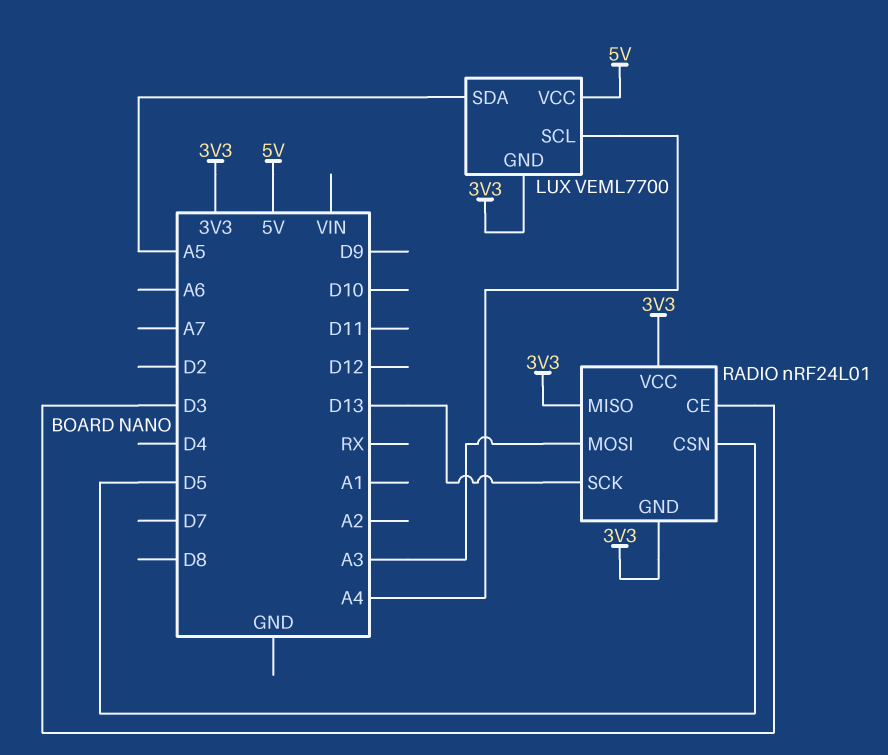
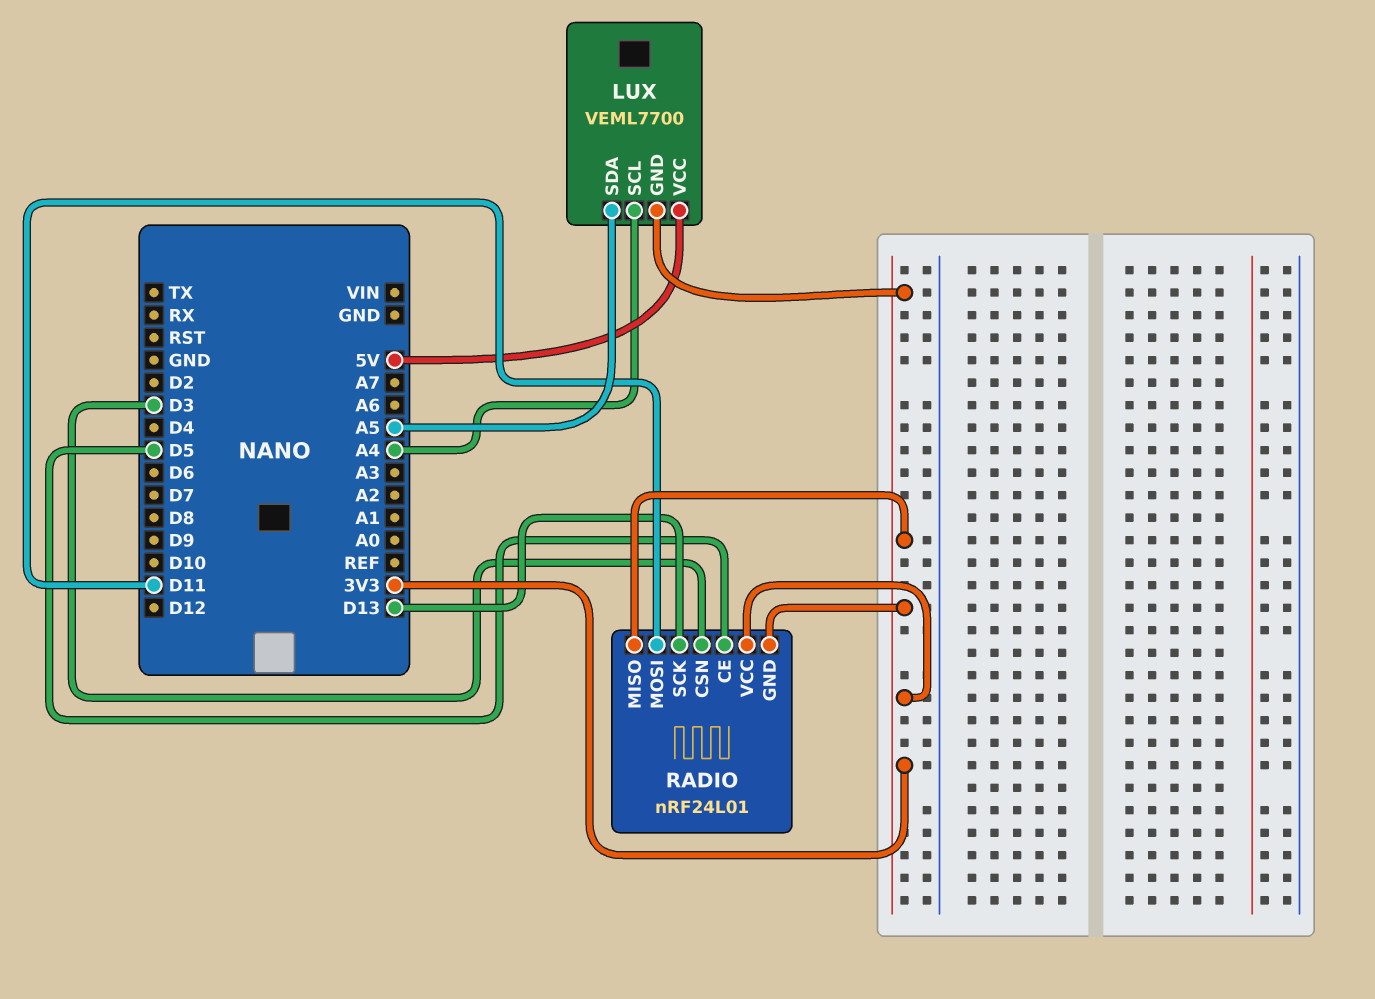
RADIO pin CE: D3 -> D5
RADIO pin CSN: D5 -> D3
RADIO pin MOSI: A3 -> D11

